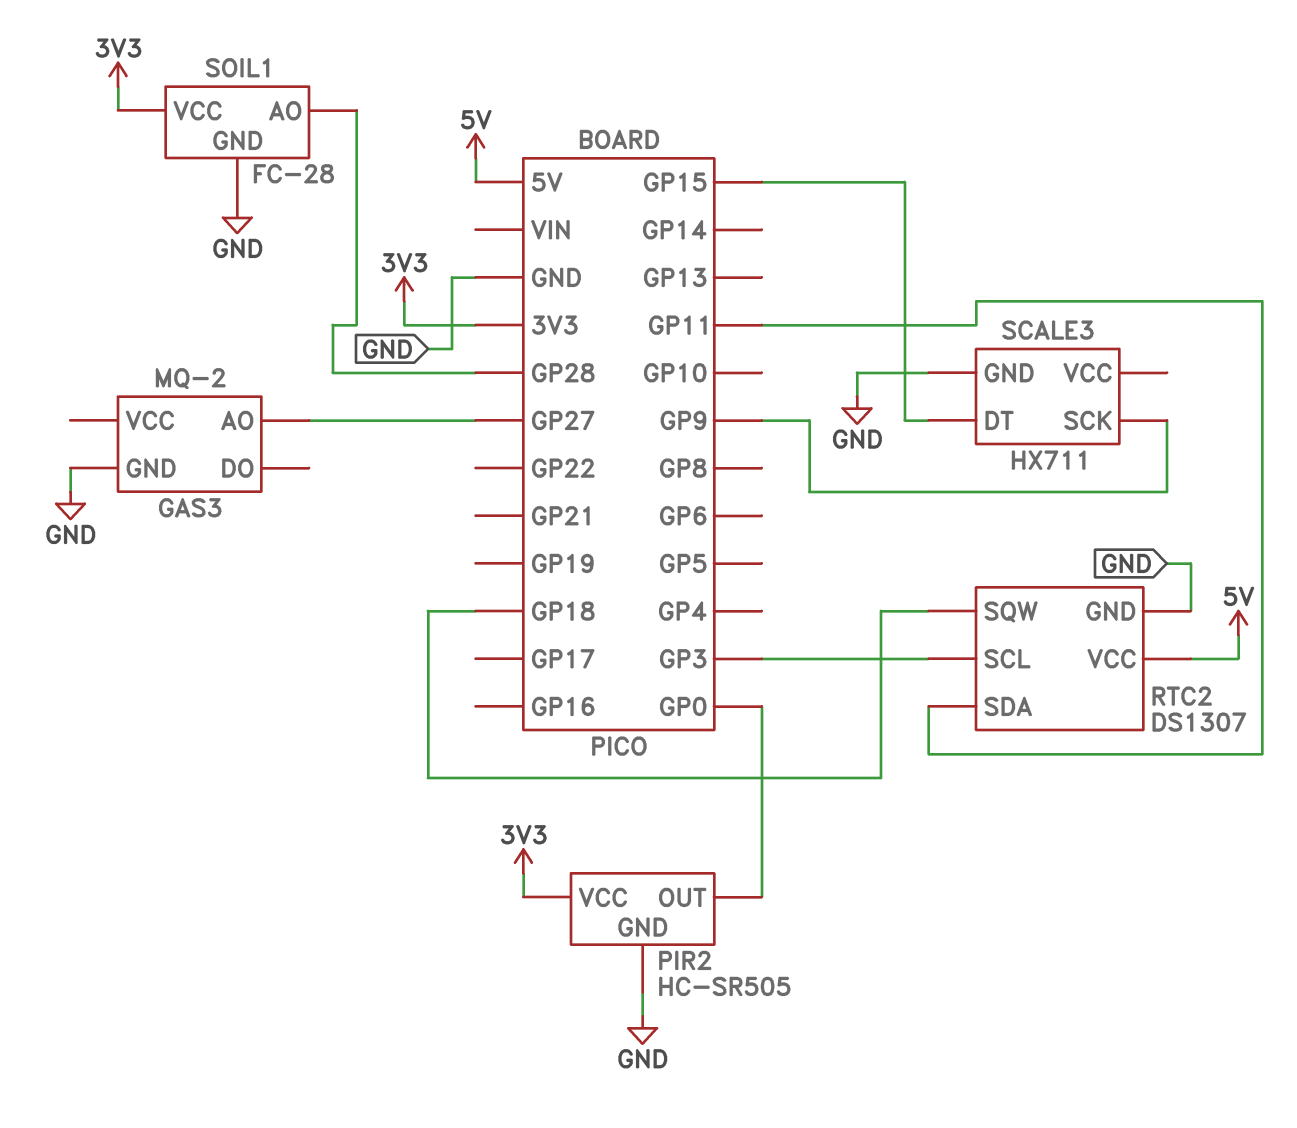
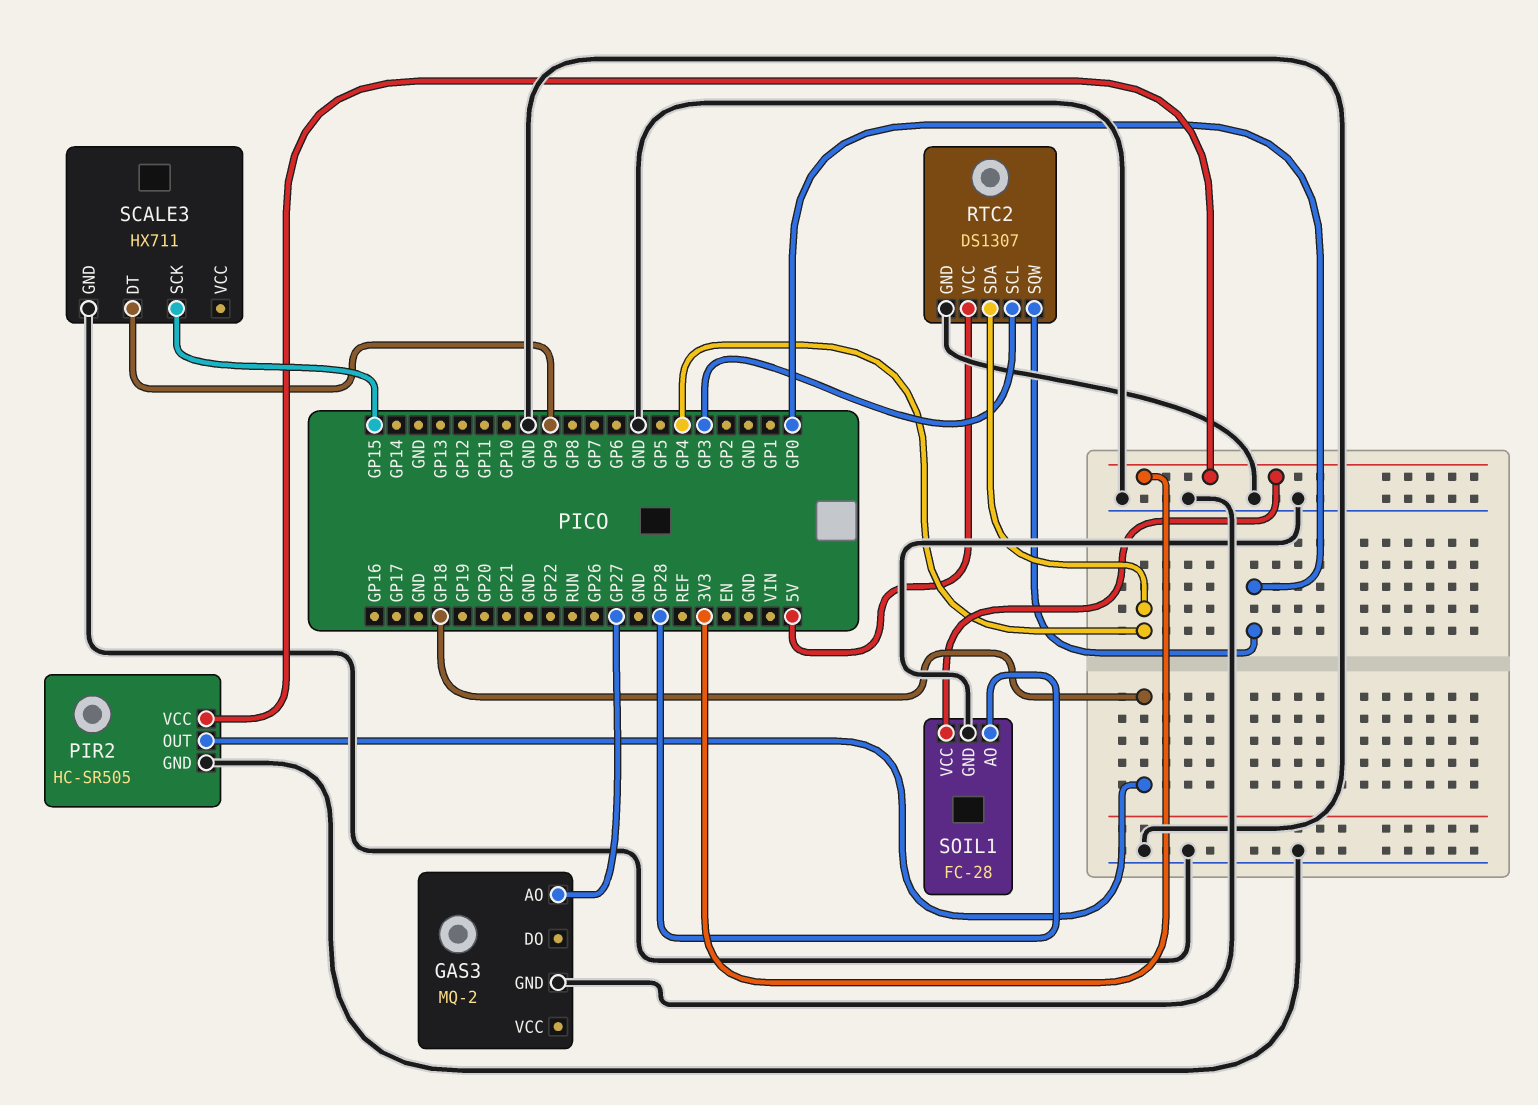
PIR2 pin OUT: GP0 -> GP18
RTC2 pin SDA: GP11 -> GP4
RTC2 pin SQW: GP18 -> GP0
SCALE3 pin DT: GP15 -> GP9
SCALE3 pin SCK: GP9 -> GP15

